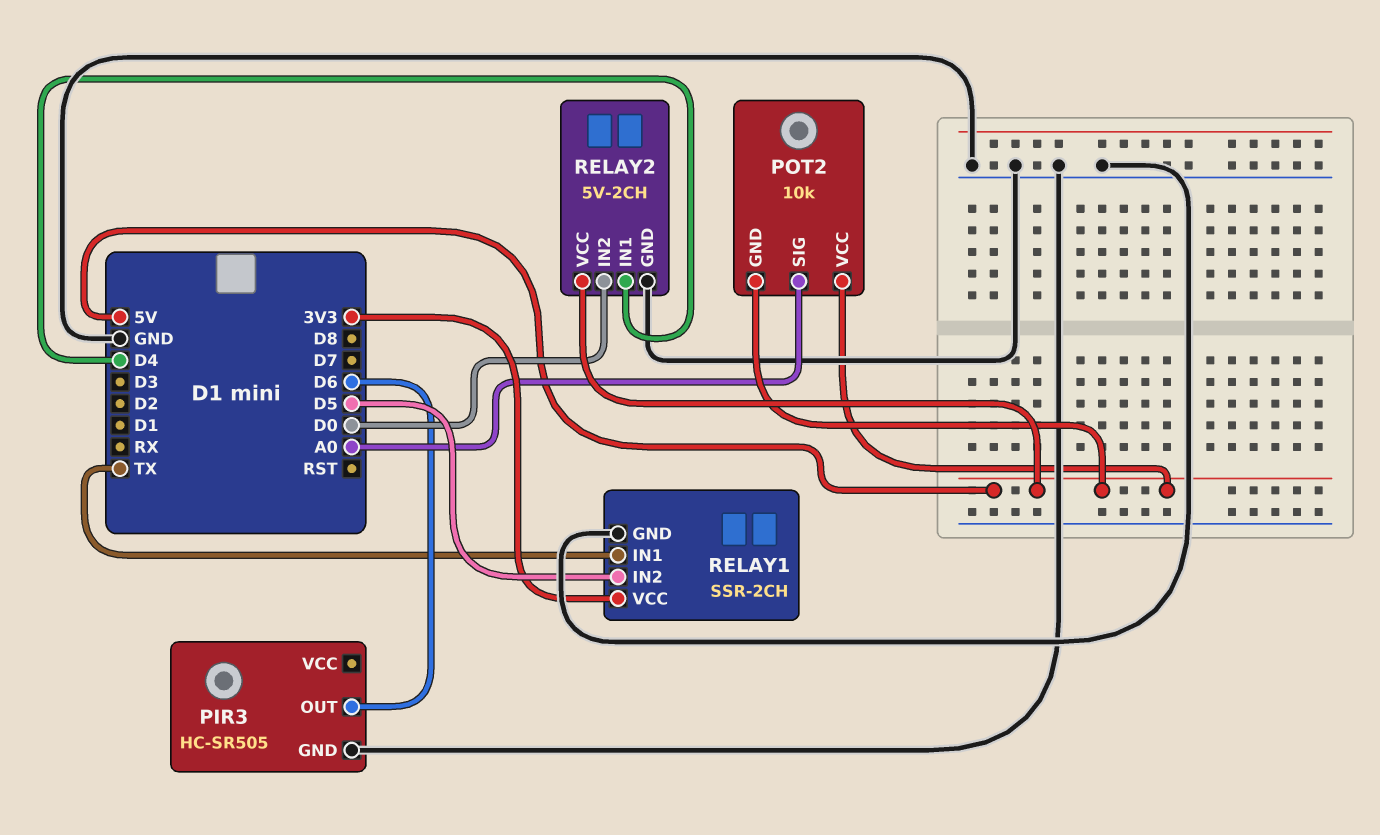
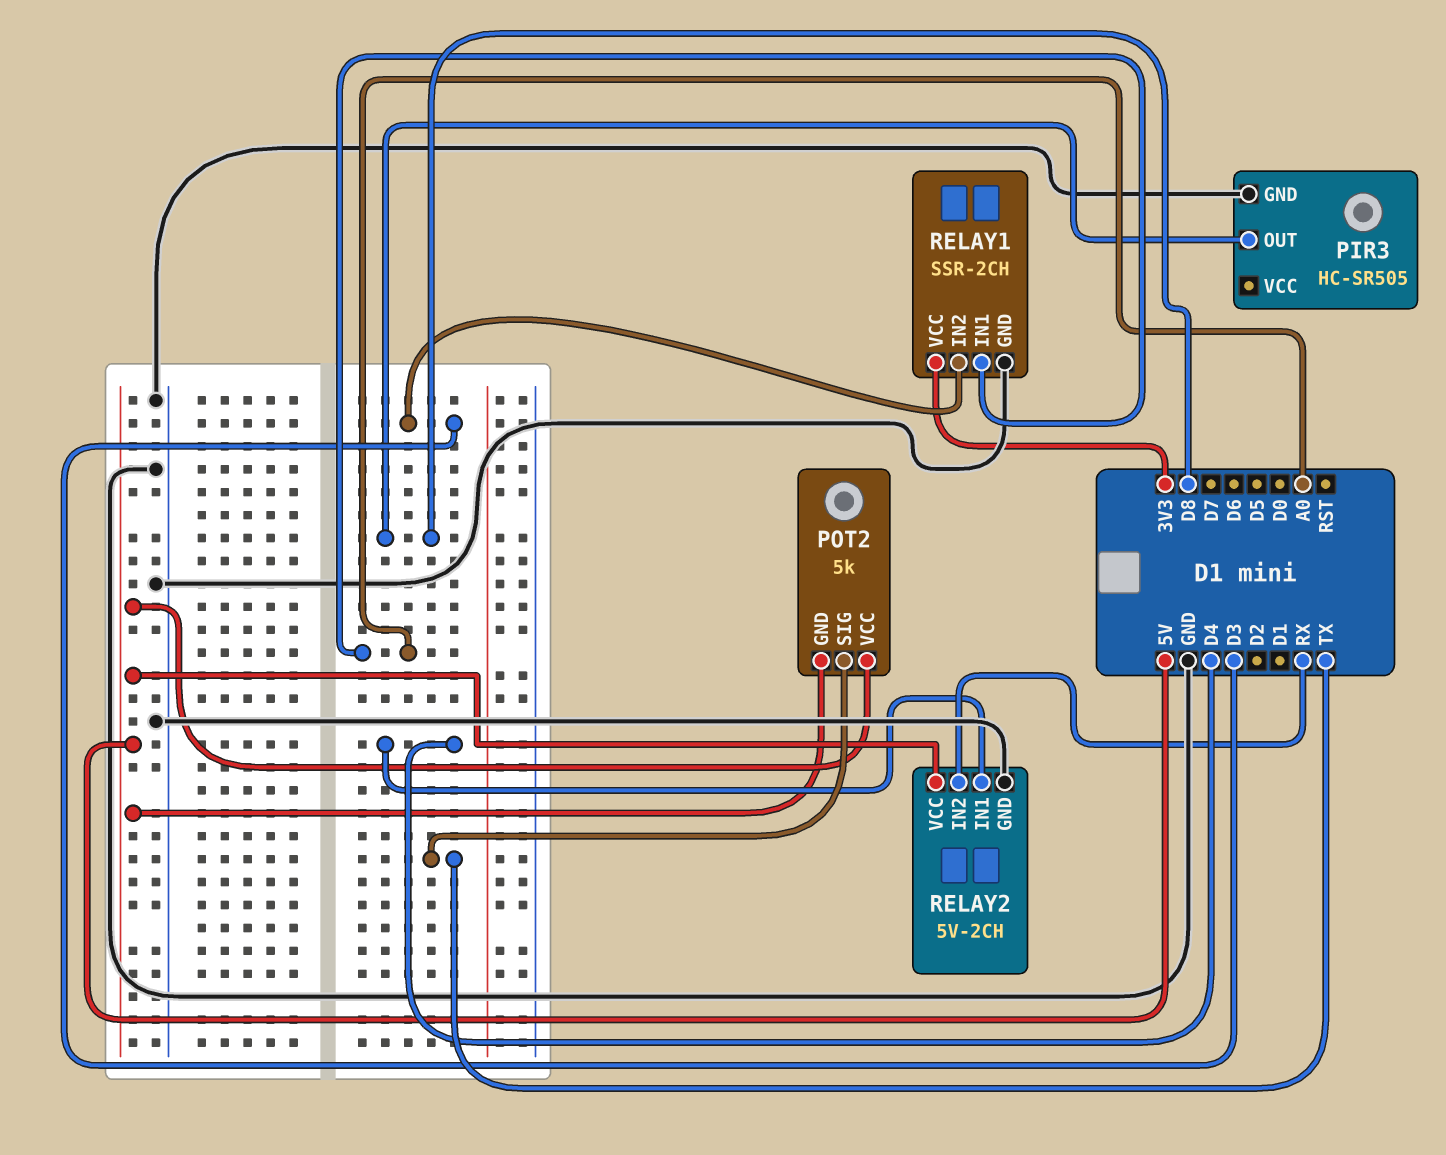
PIR3 pin OUT: D6 -> D8
POT2: 10k -> 5k
POT2 pin SIG: A0 -> TX
RELAY1 pin IN1: TX -> A0
RELAY1 pin IN2: D5 -> D3
RELAY2 pin IN2: D0 -> RX

